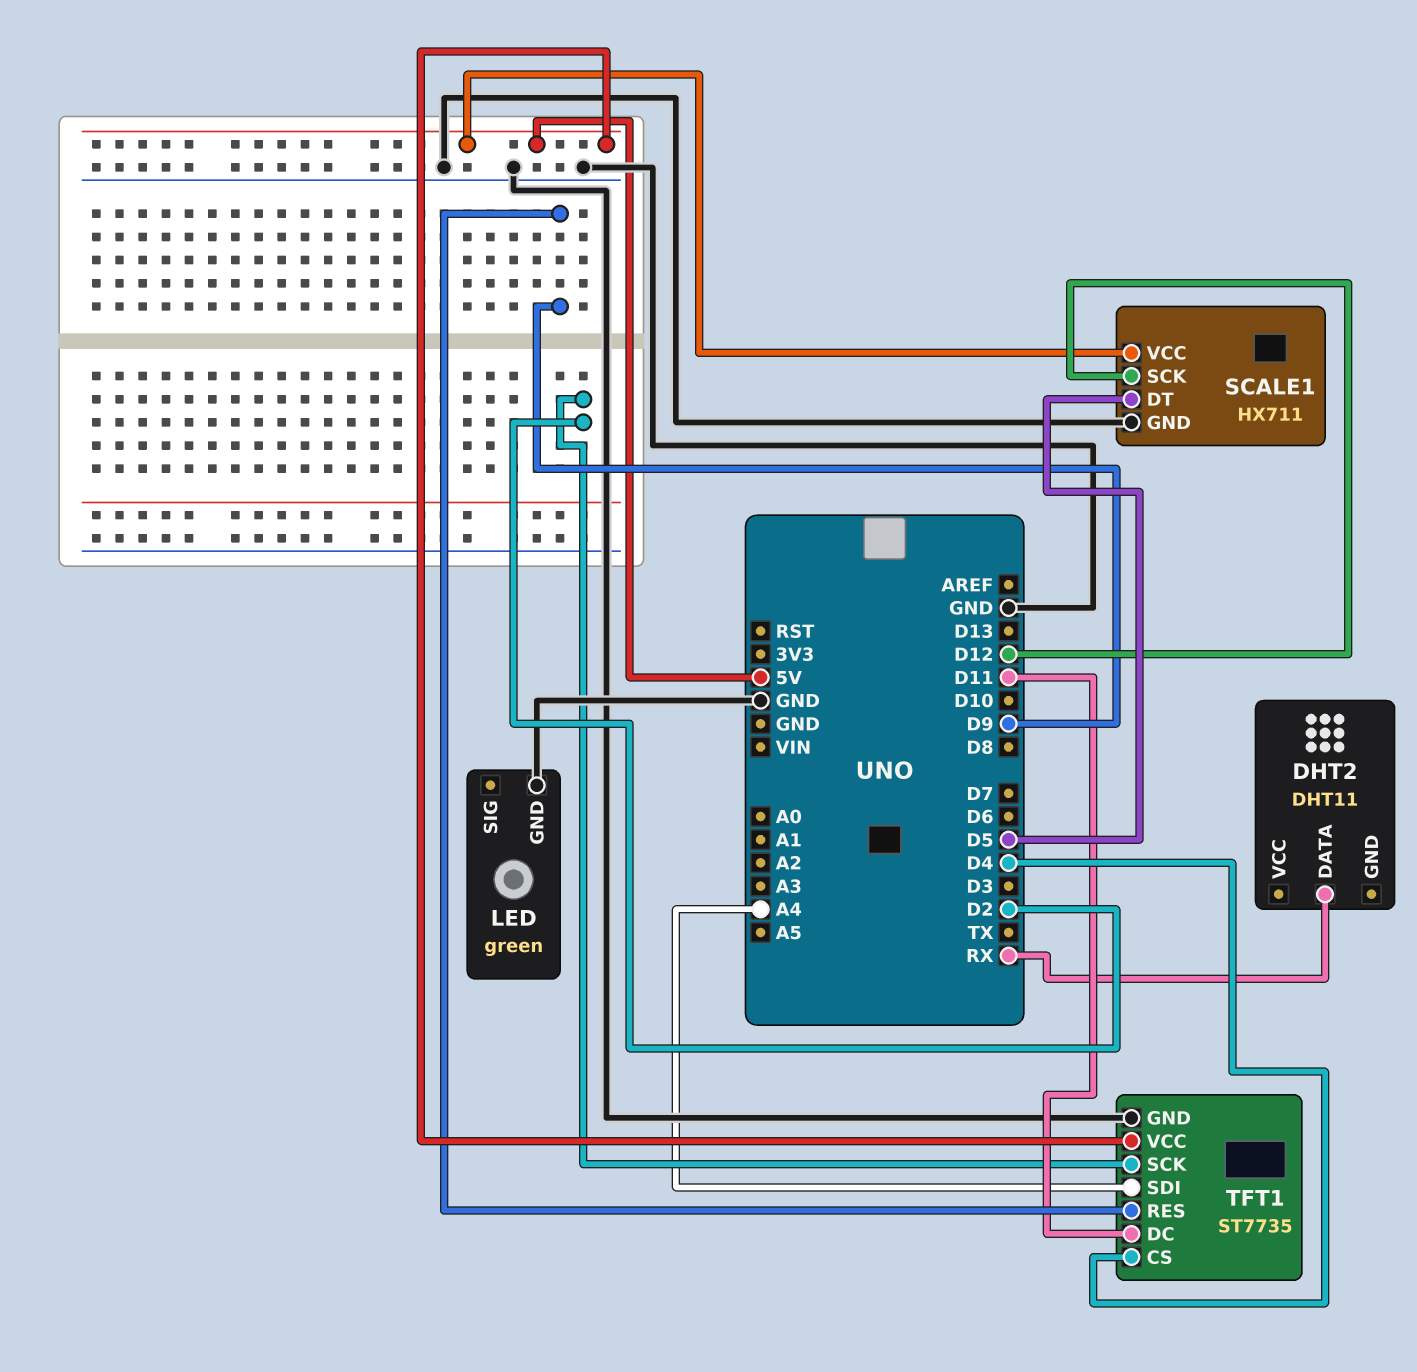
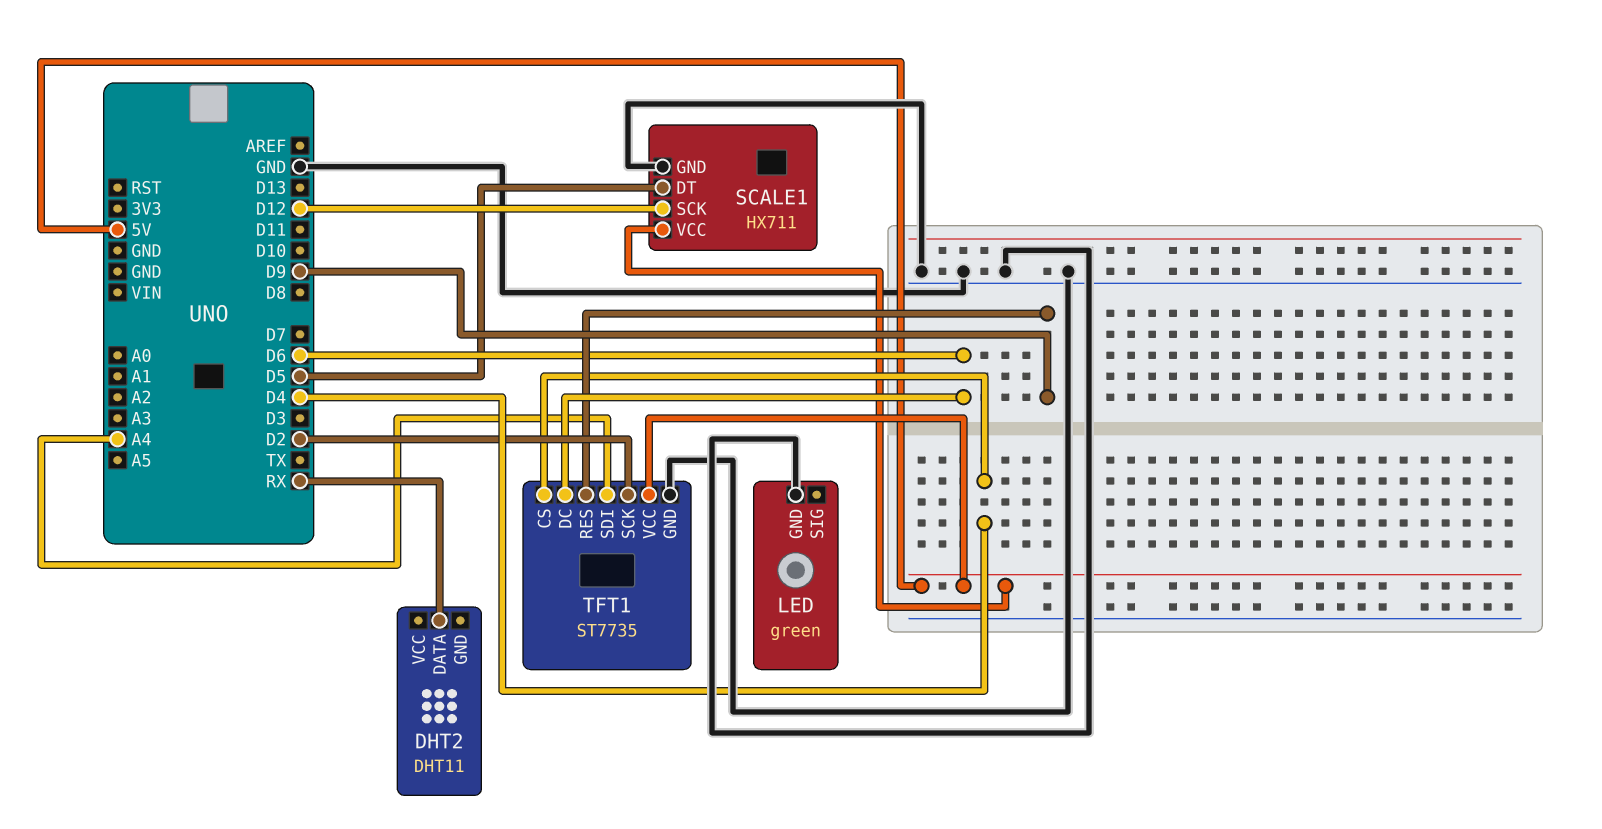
TFT1 pin DC: D11 -> D6

